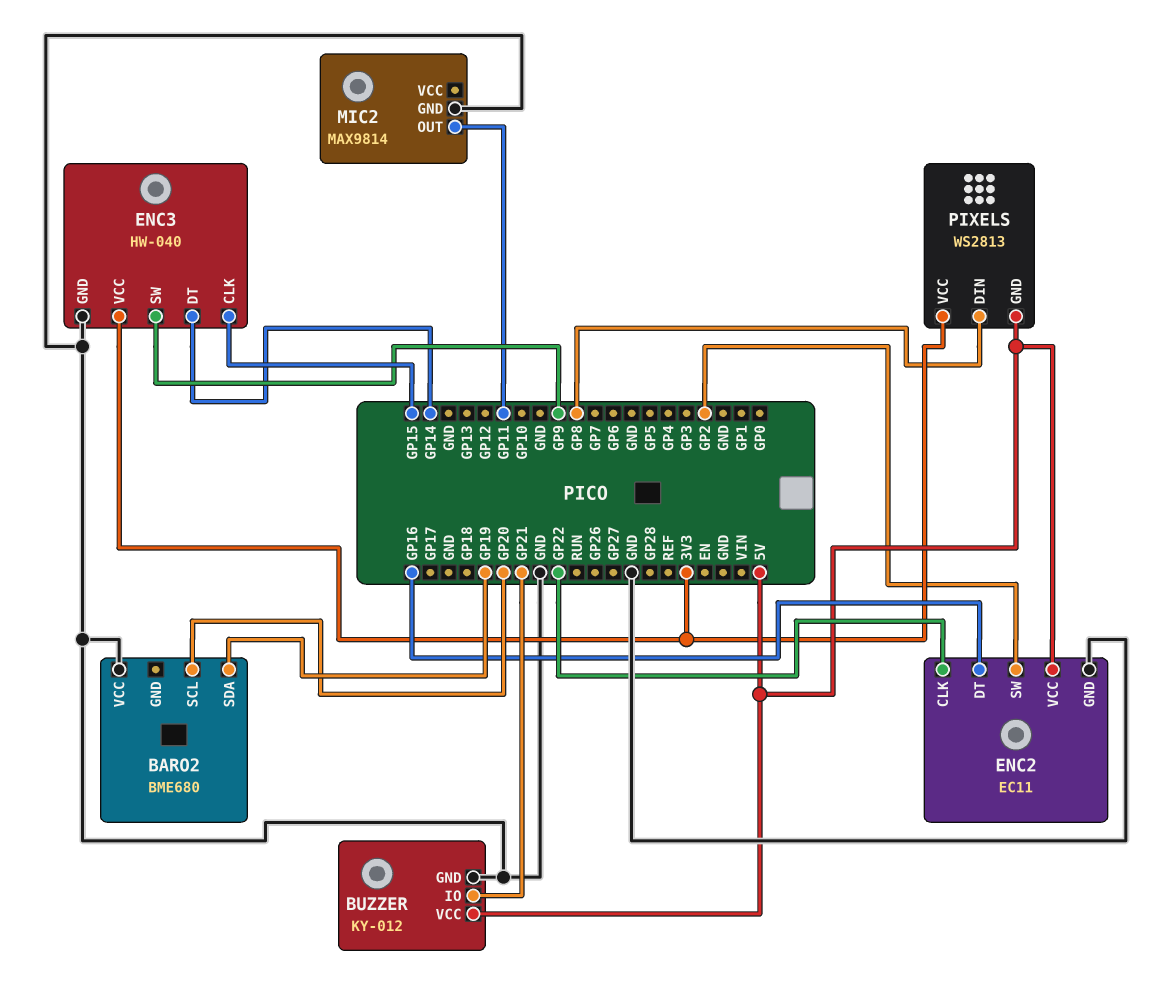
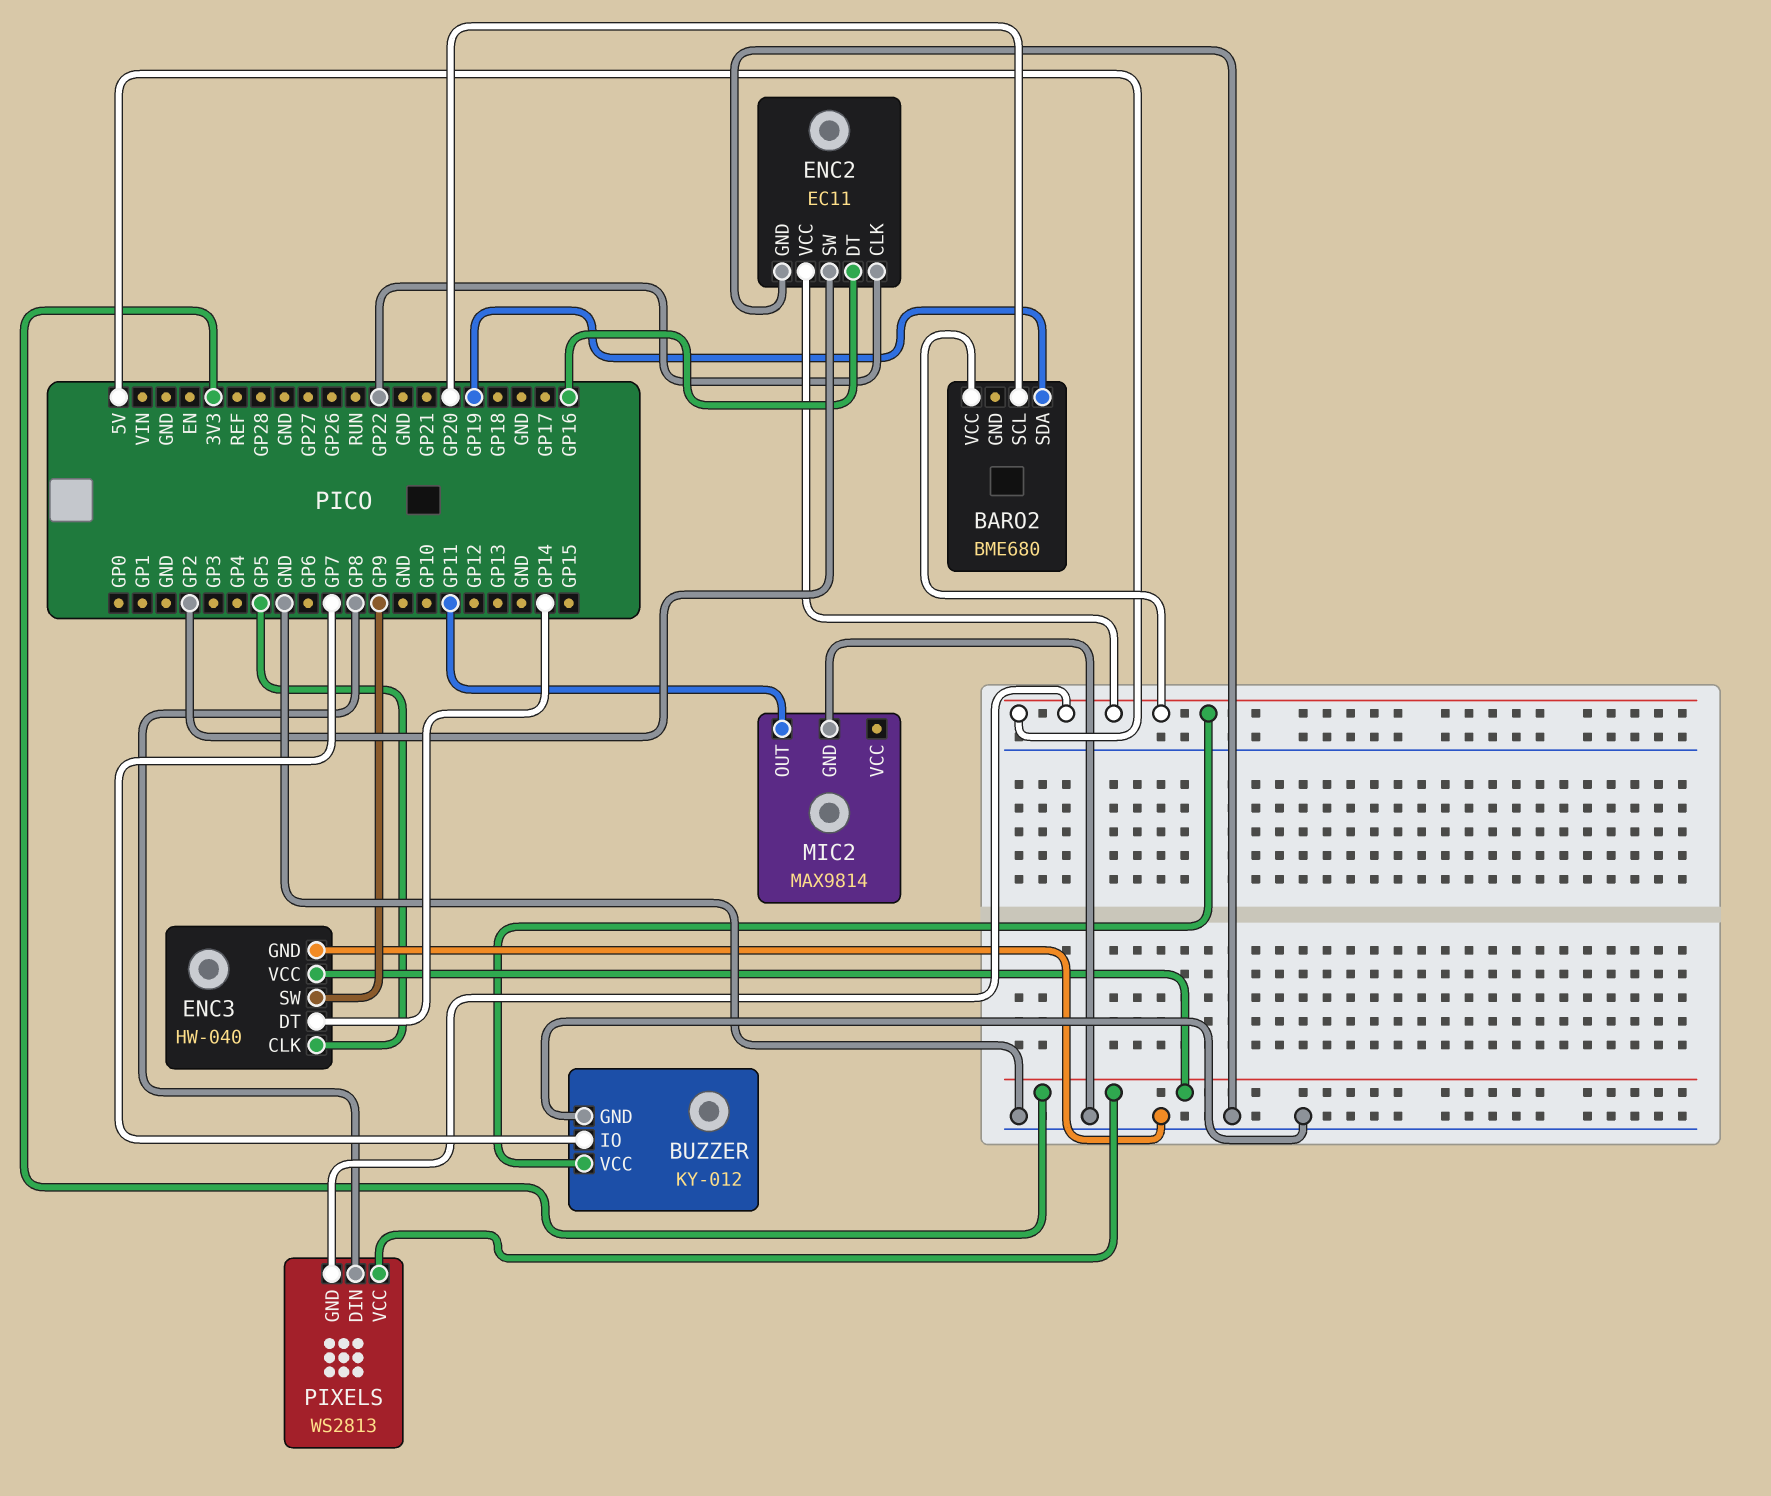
BARO2 pin VCC: GND -> 5V
BUZZER pin IO: GP21 -> GP7
ENC3 pin CLK: GP15 -> GP5

